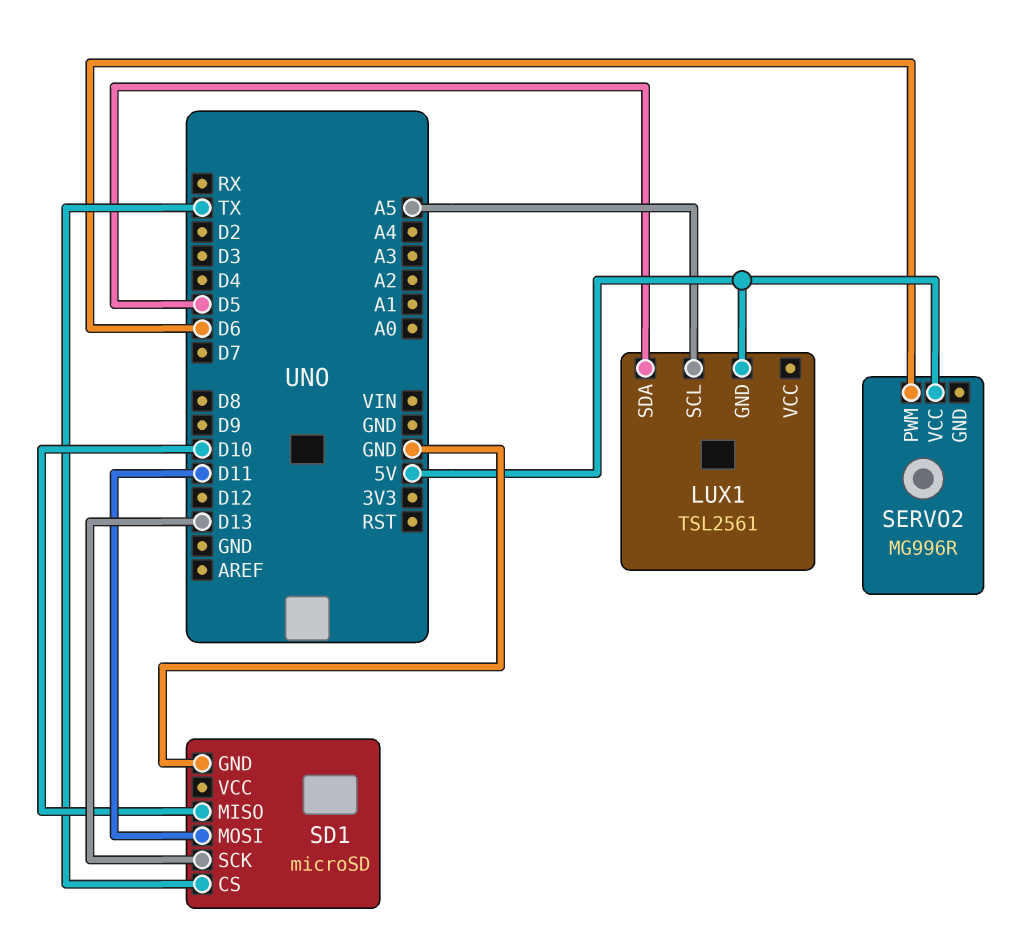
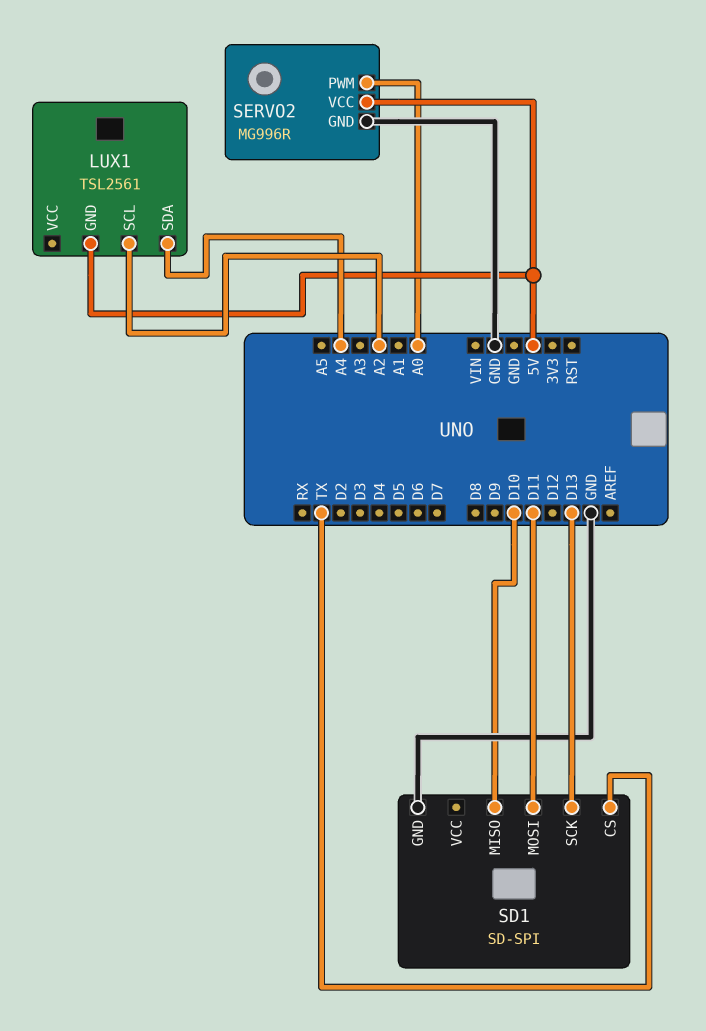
LUX1 pin SCL: A5 -> A2
LUX1 pin SDA: D5 -> A4
SD1: microSD -> SD-SPI
SERVO2 pin GND: none -> GND
SERVO2 pin PWM: D6 -> A0

